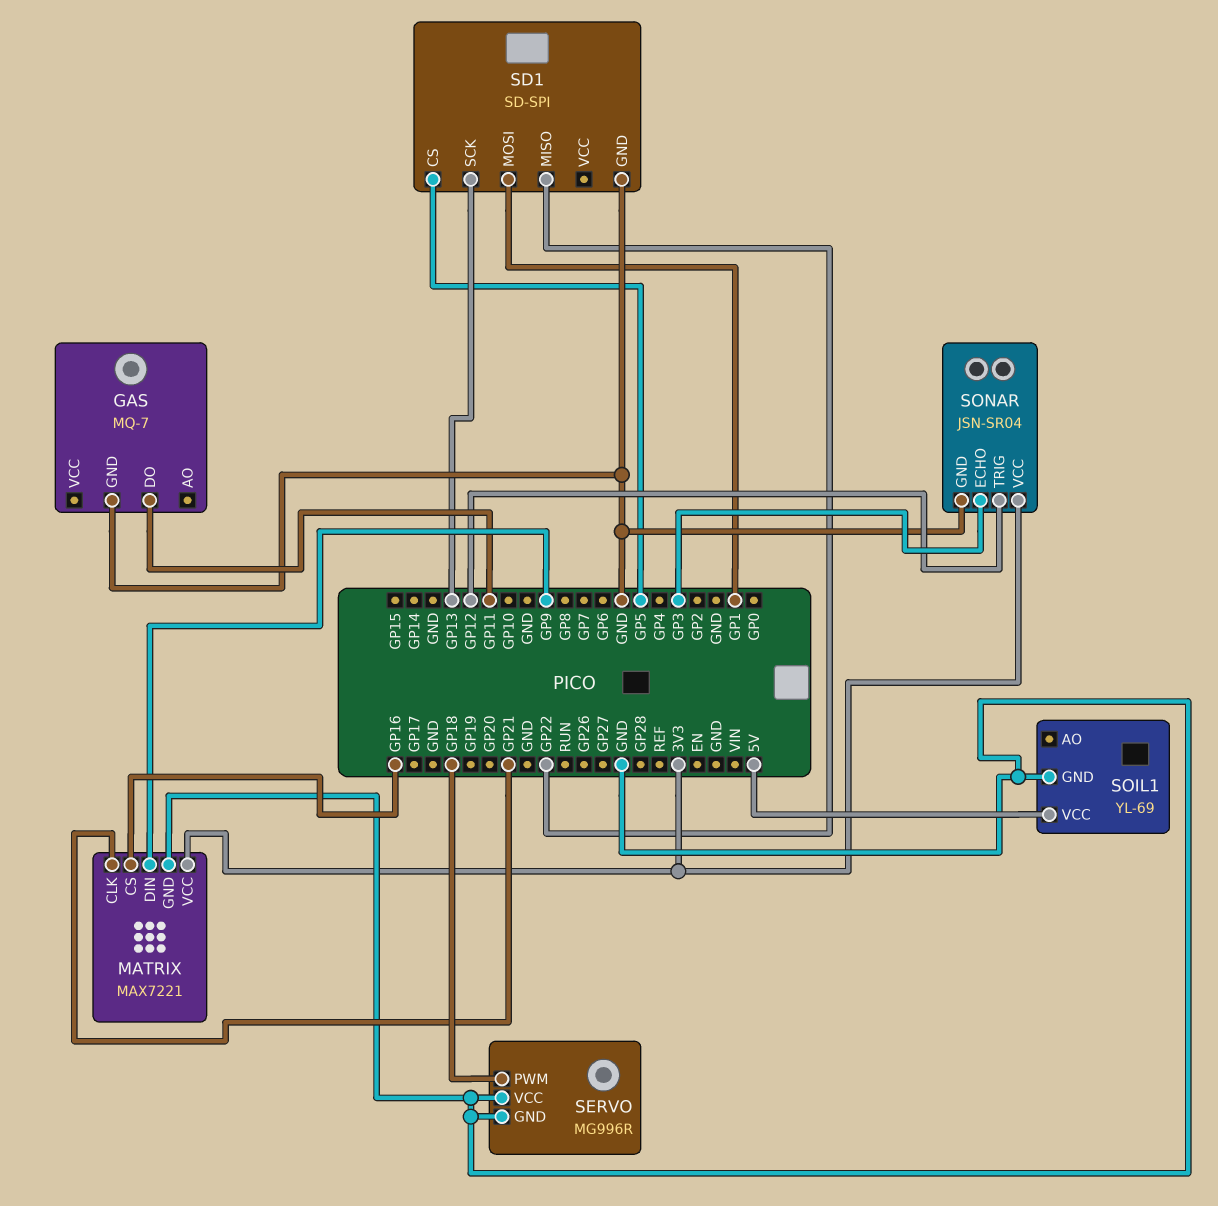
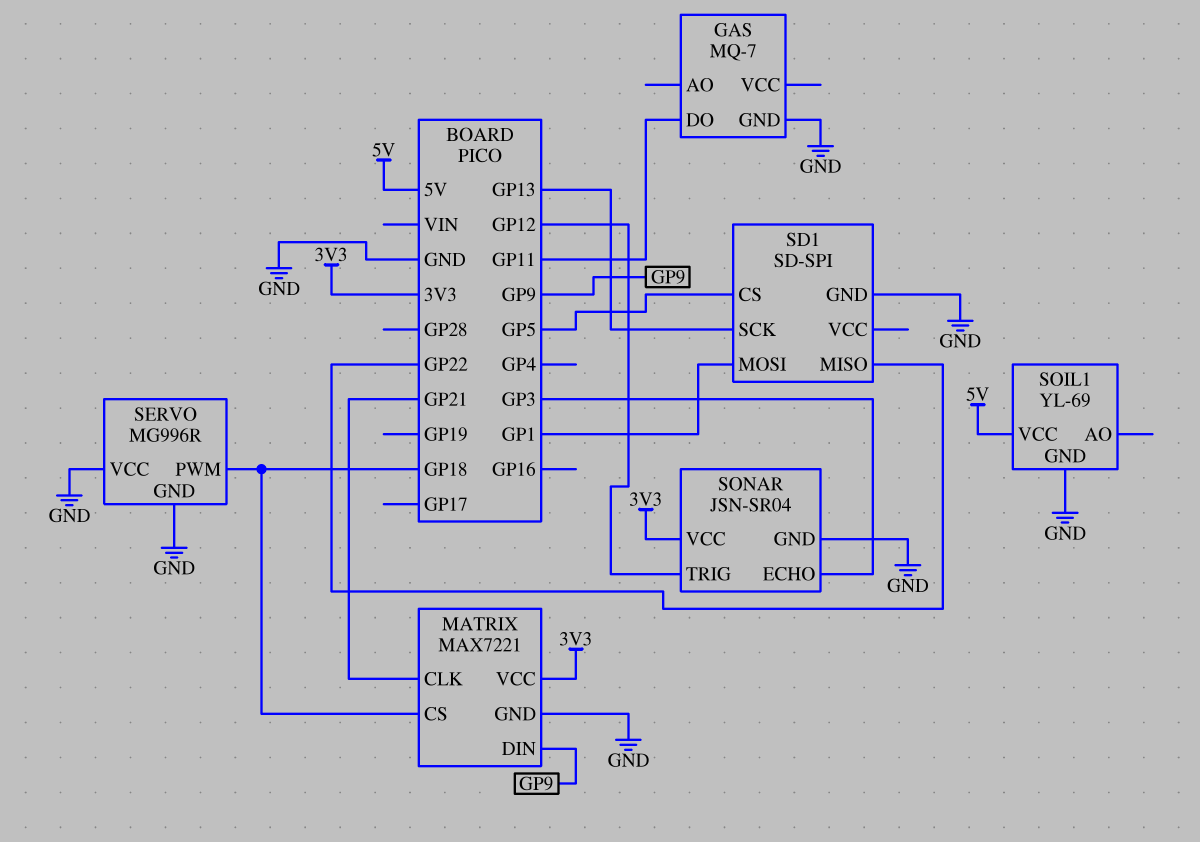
MATRIX pin CS: GP16 -> GP18

